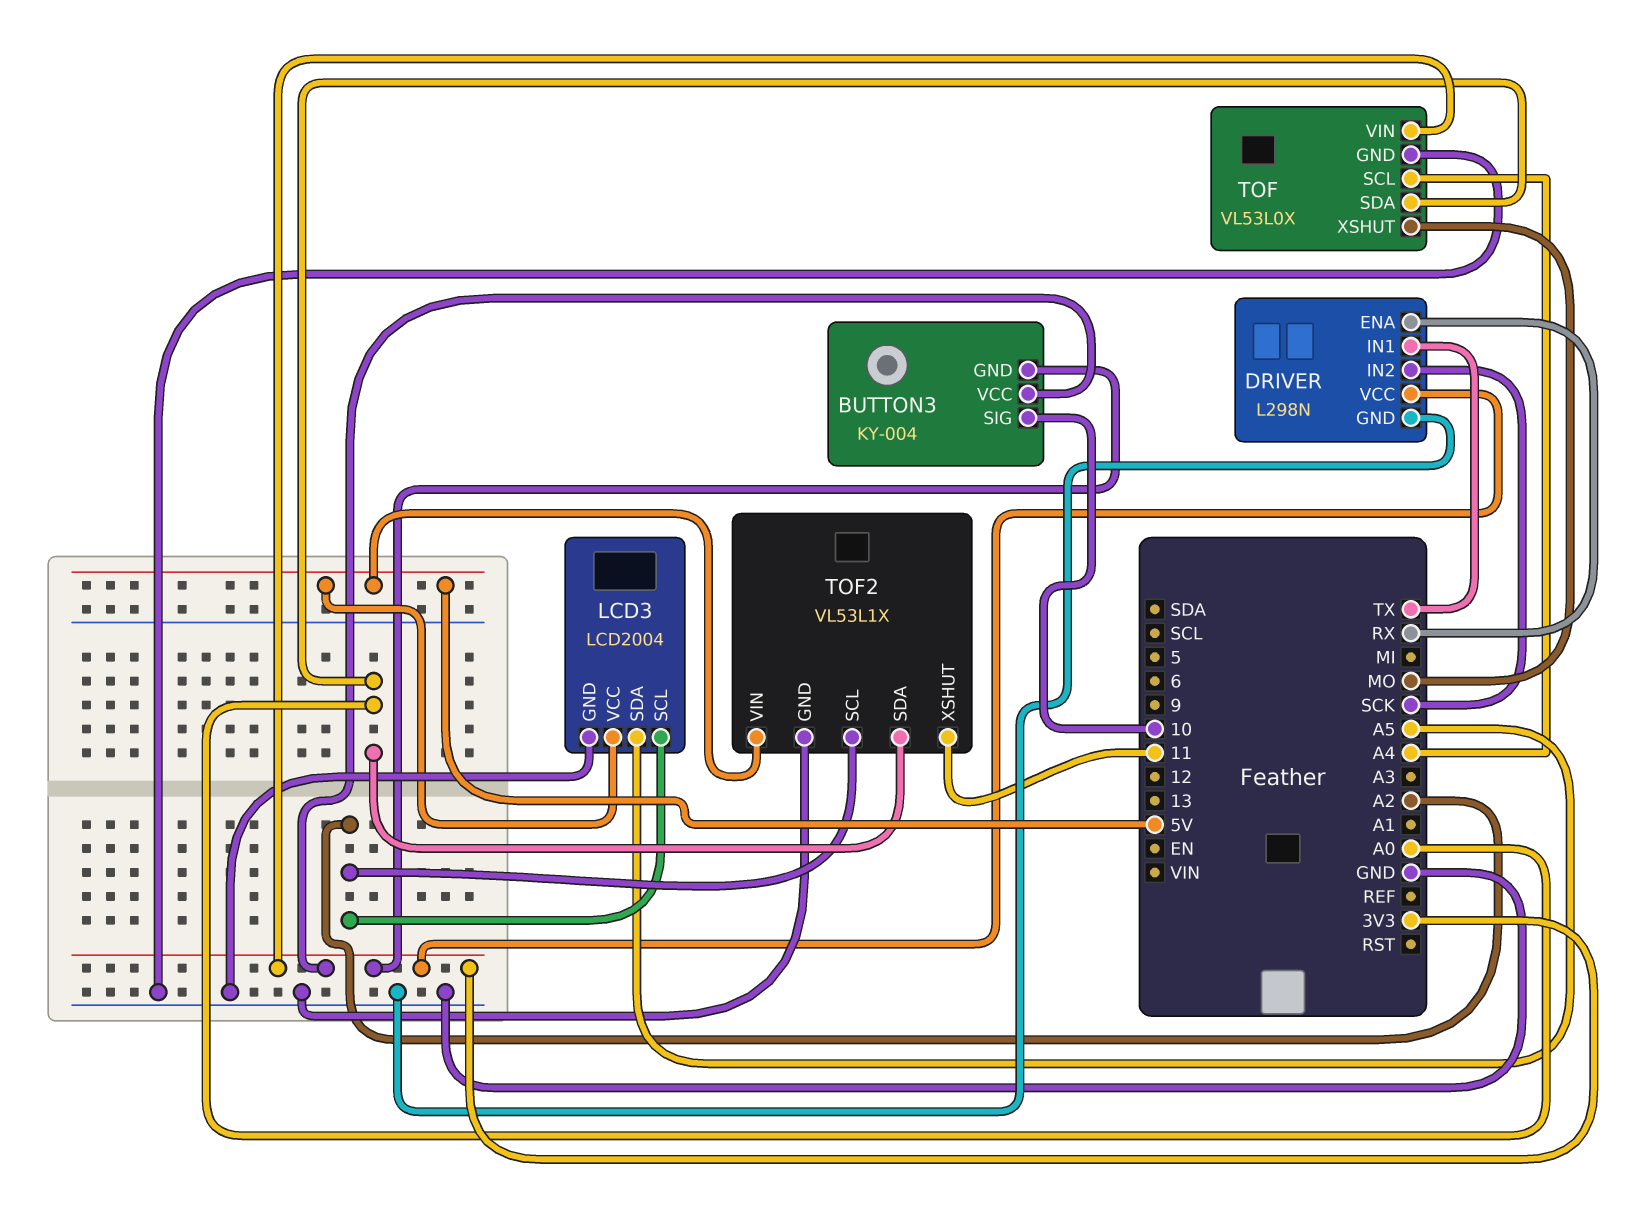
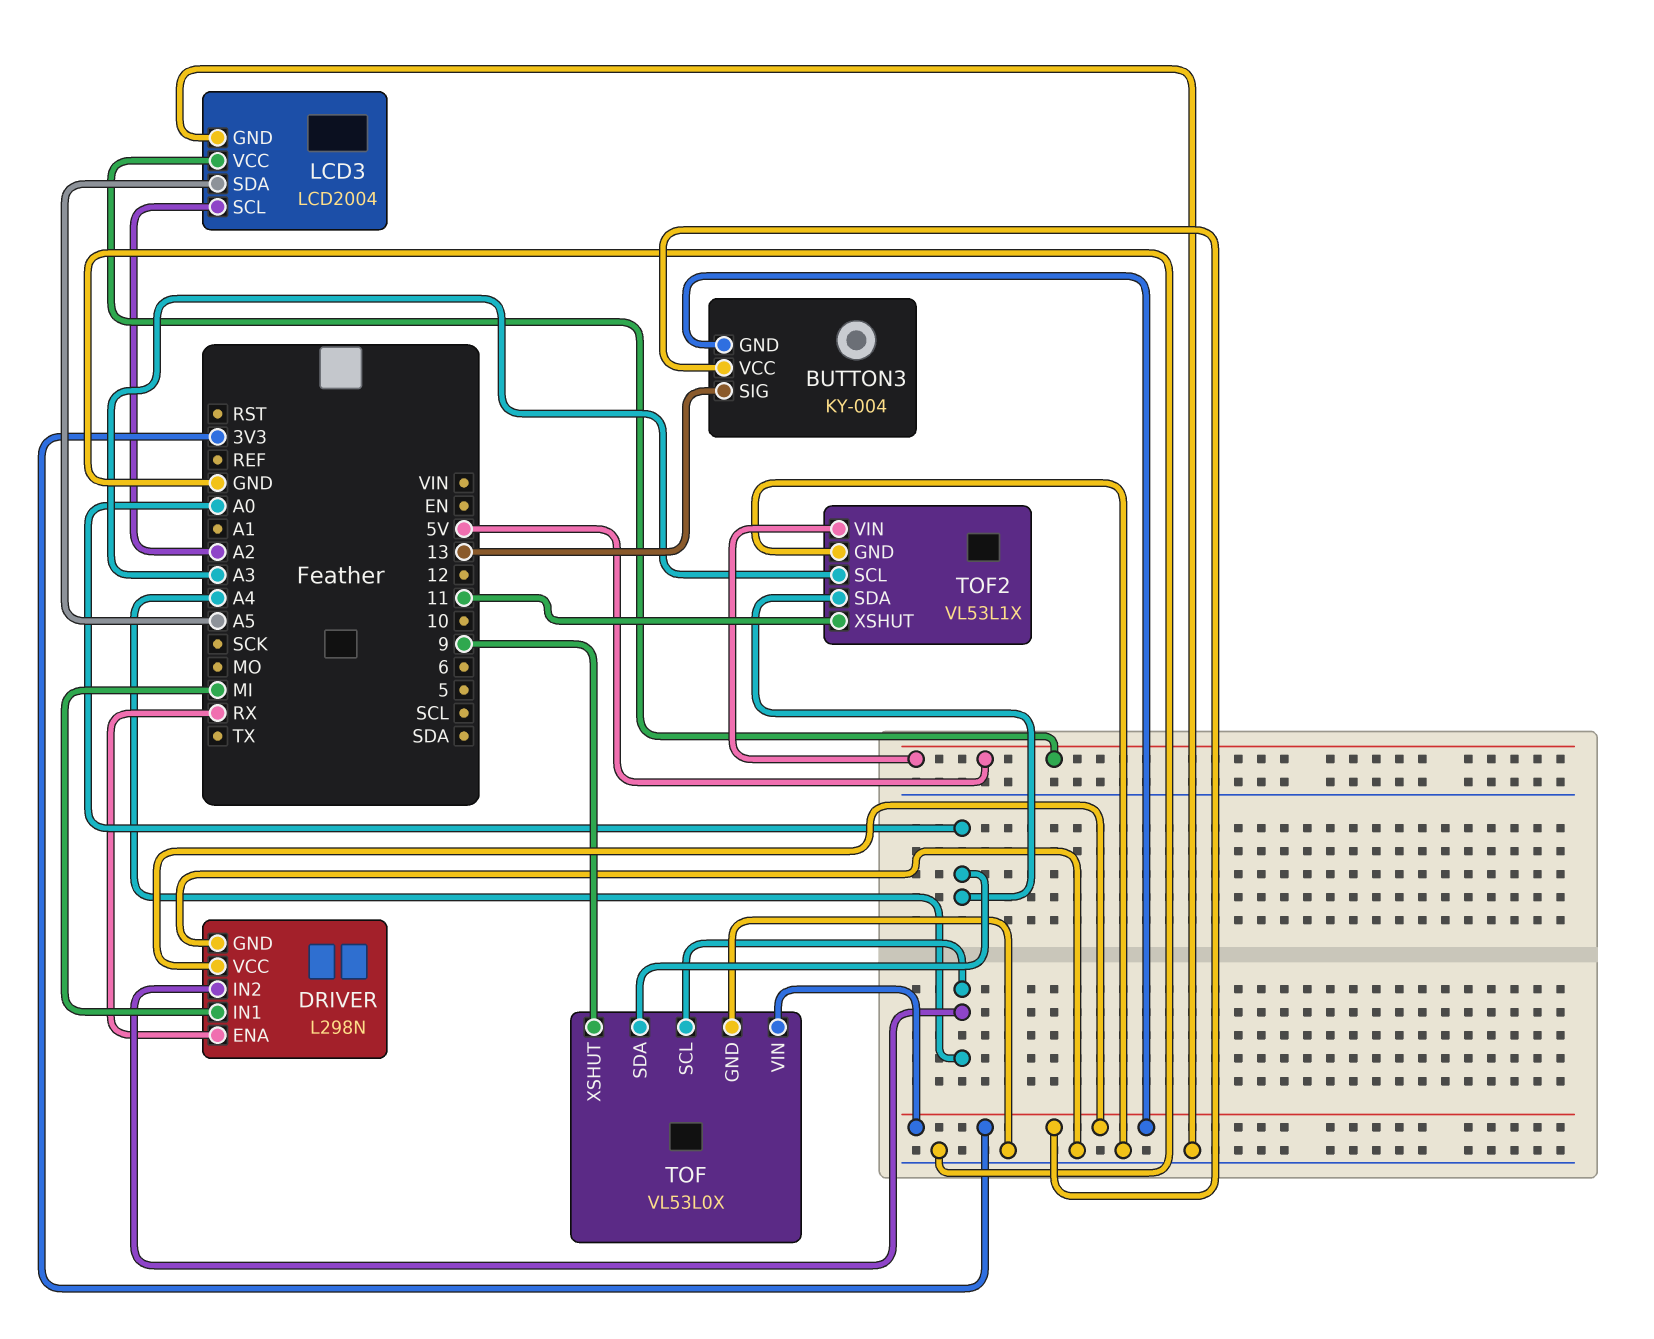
BUTTON3 pin SIG: 10 -> 13
DRIVER pin IN1: TX -> MI
DRIVER pin IN2: SCK -> A4
TOF pin XSHUT: MO -> 9
TOF2 pin SCL: A2 -> A3

